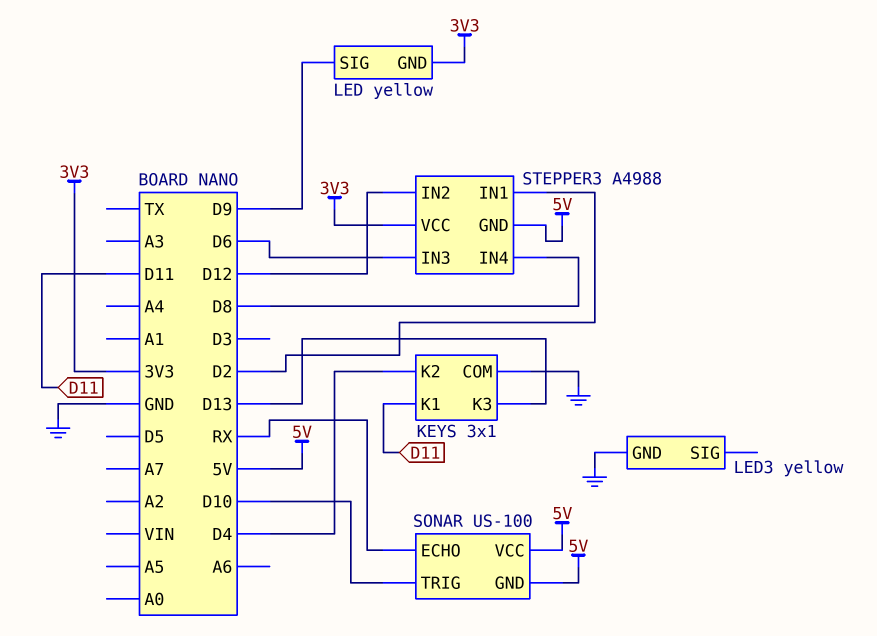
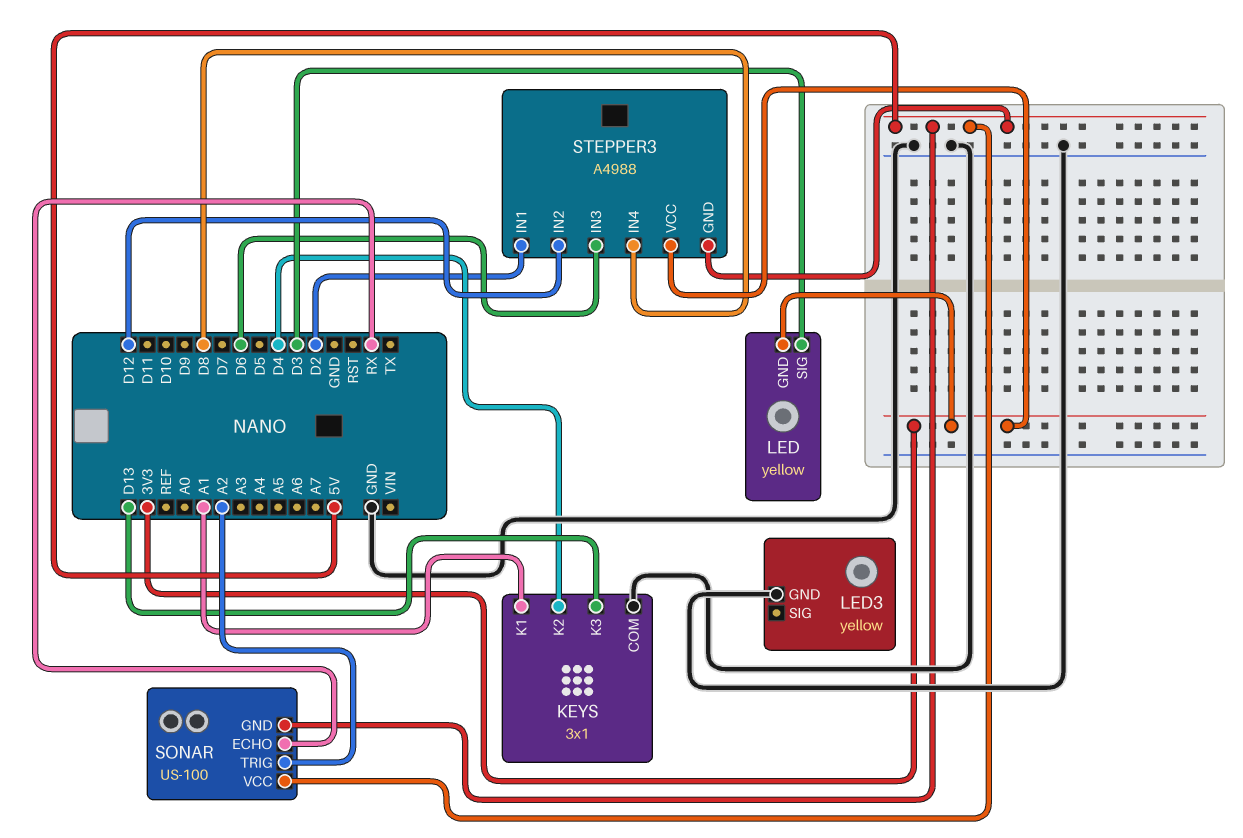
KEYS pin K1: D11 -> A1
LED pin SIG: D9 -> D3
SONAR pin TRIG: D10 -> A2

